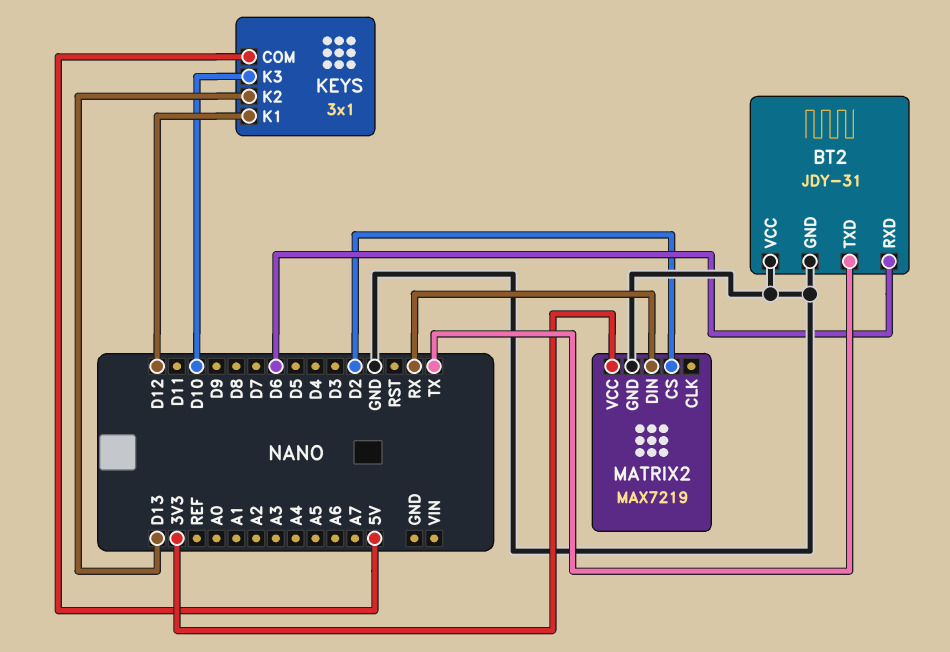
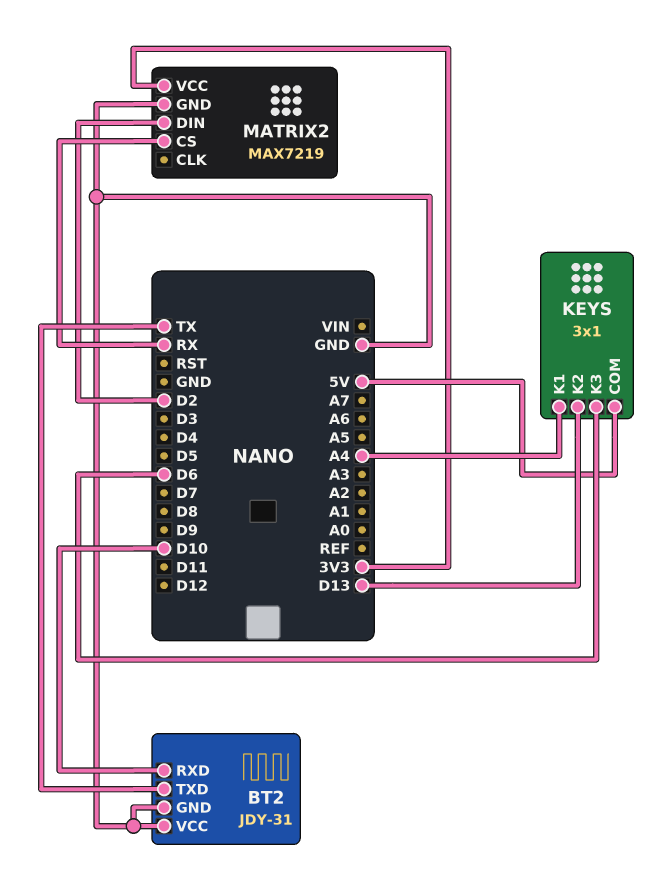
BT2 pin RXD: D6 -> D10
KEYS pin K1: D12 -> A4
KEYS pin K3: D10 -> D6
MATRIX2 pin CS: D2 -> RX
MATRIX2 pin DIN: RX -> D2

